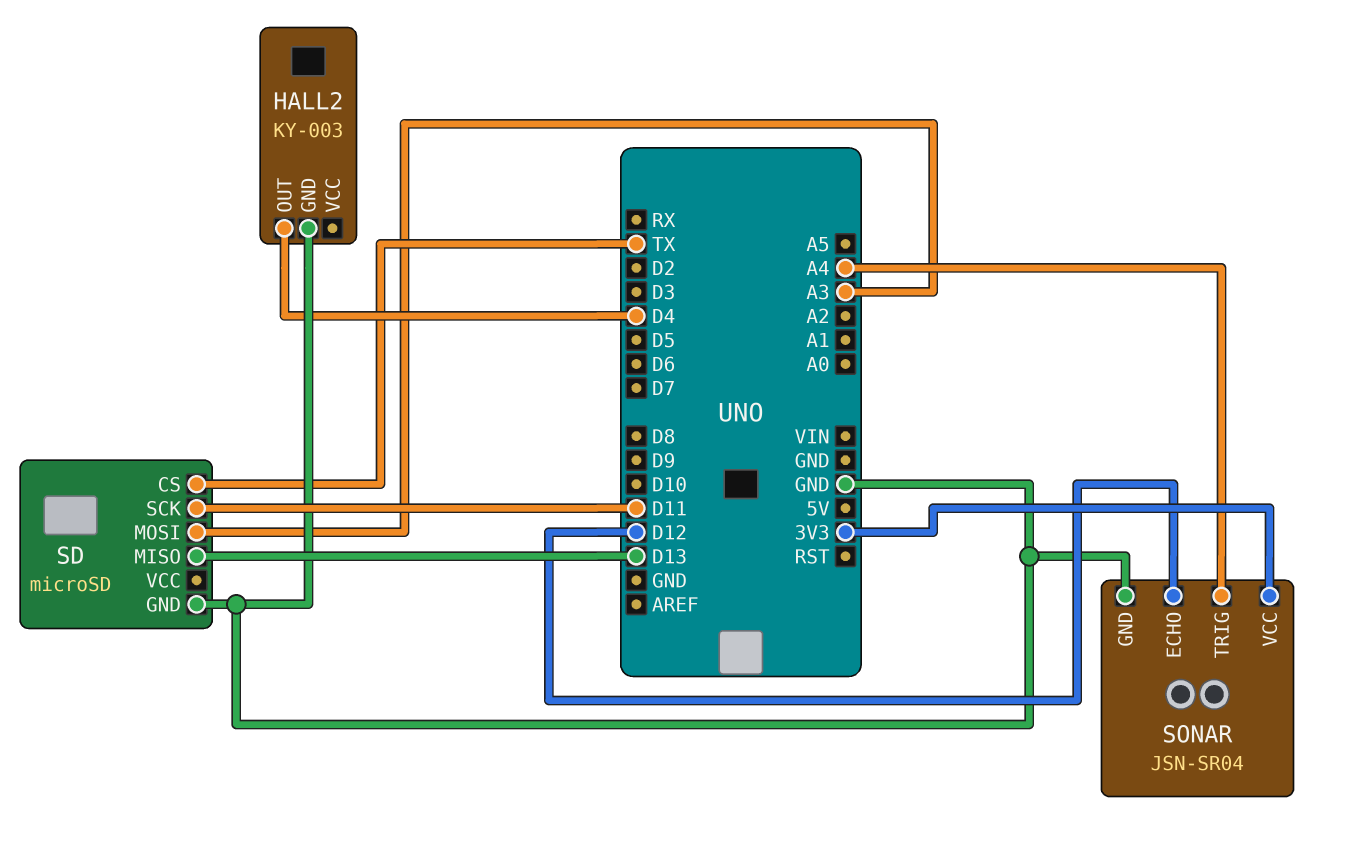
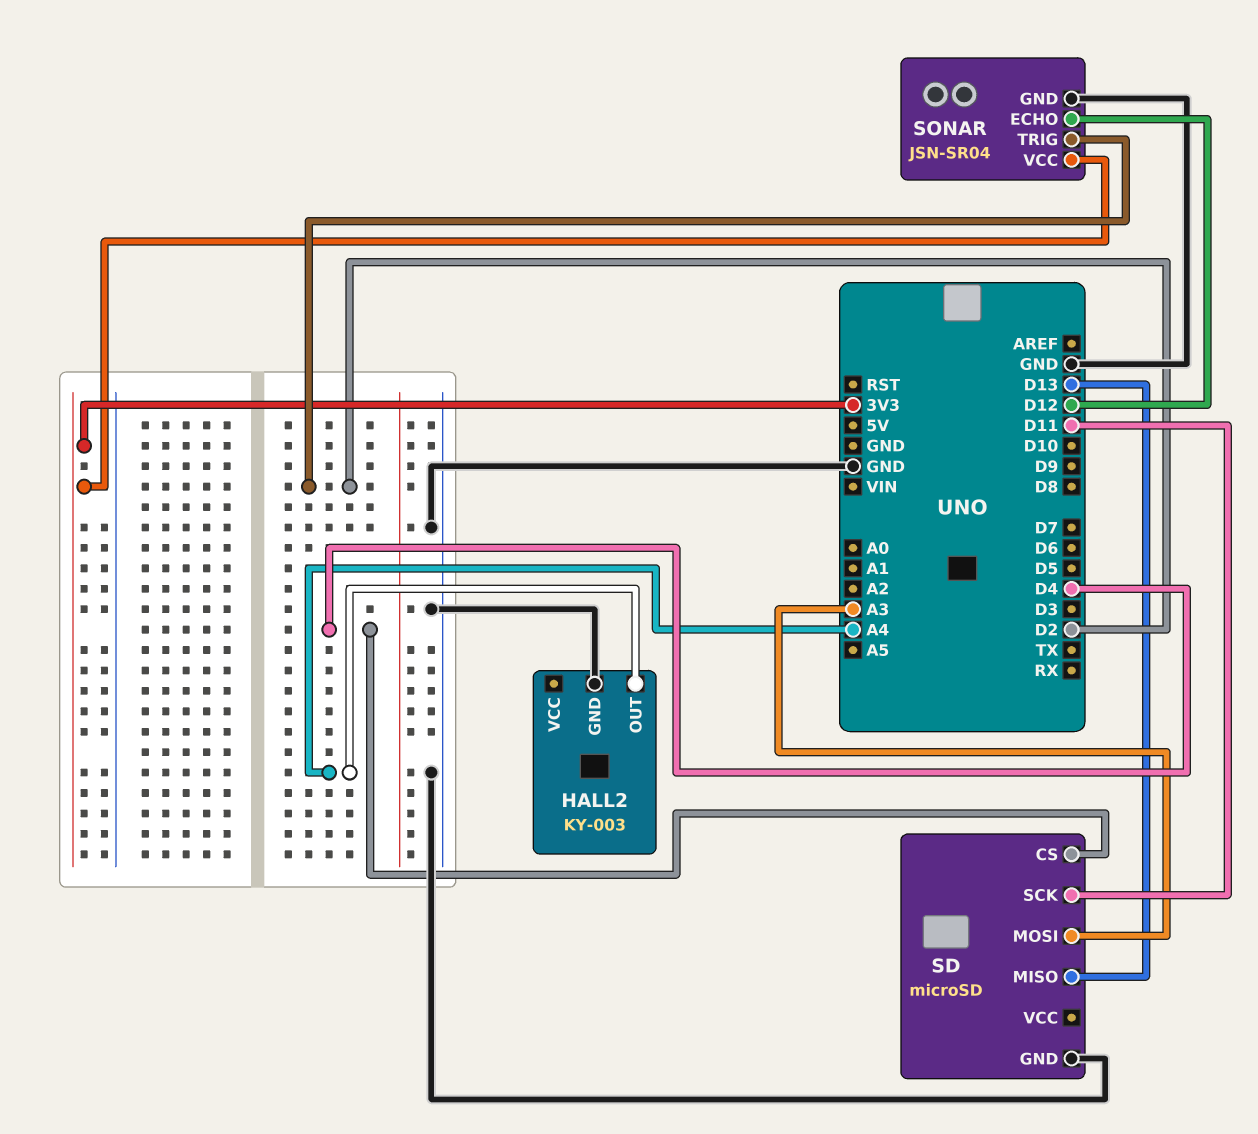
HALL2 pin OUT: D4 -> A4
SD pin CS: TX -> D4
SONAR pin TRIG: A4 -> D2

